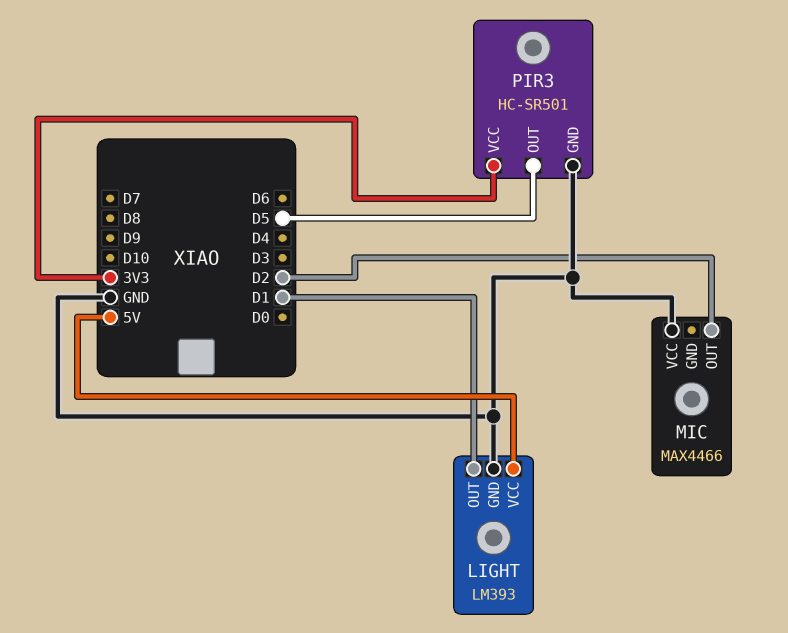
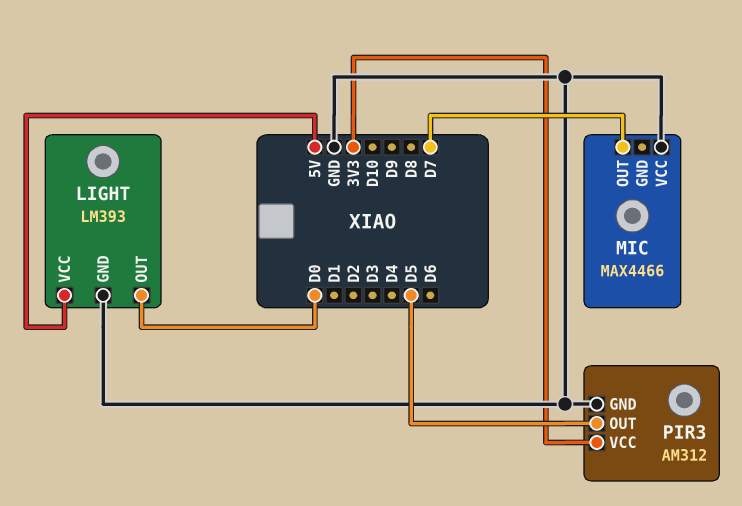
LIGHT pin OUT: D1 -> D0
MIC pin OUT: D2 -> D7
PIR3: HC-SR501 -> AM312

